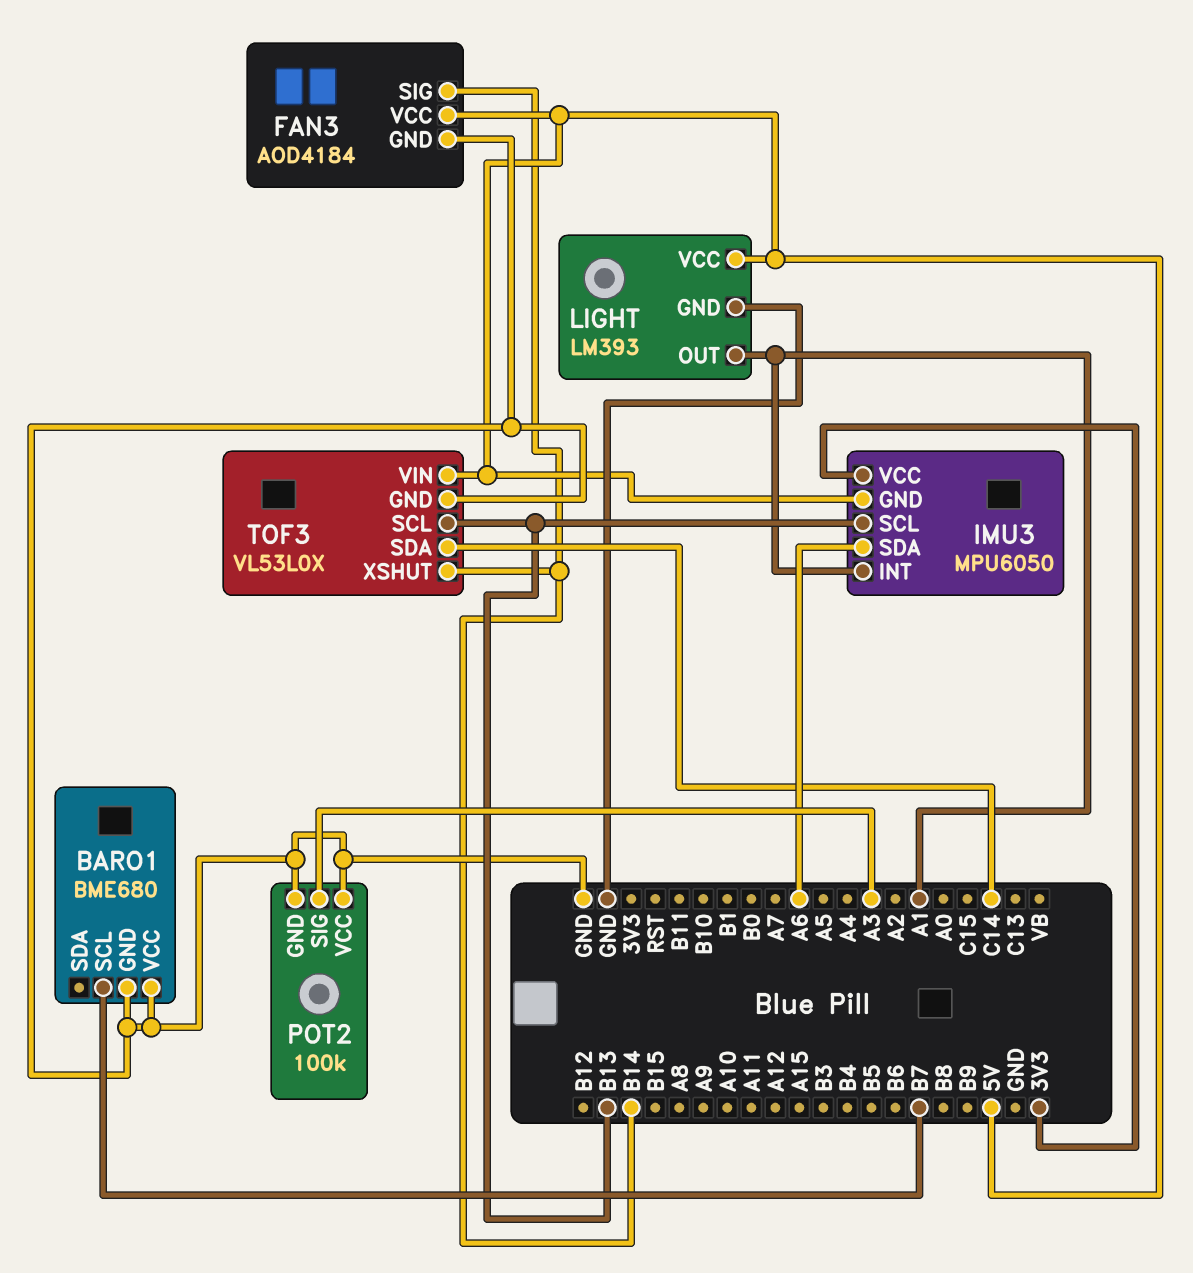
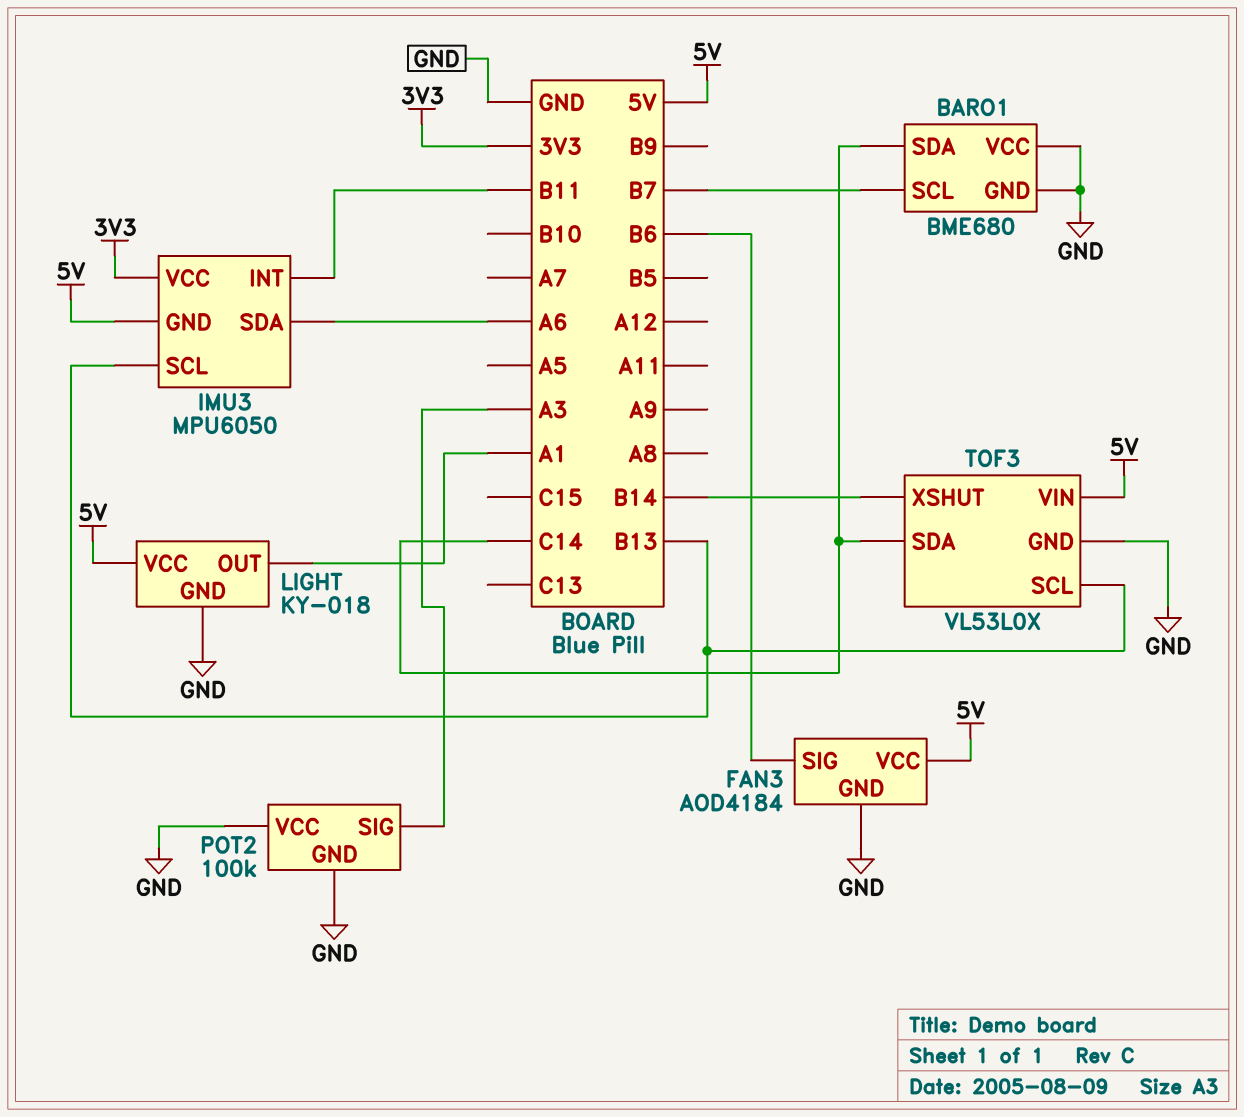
BARO1 pin SDA: none -> C14
FAN3 pin SIG: B14 -> B6
IMU3 pin INT: A1 -> B11
LIGHT: LM393 -> KY-018

